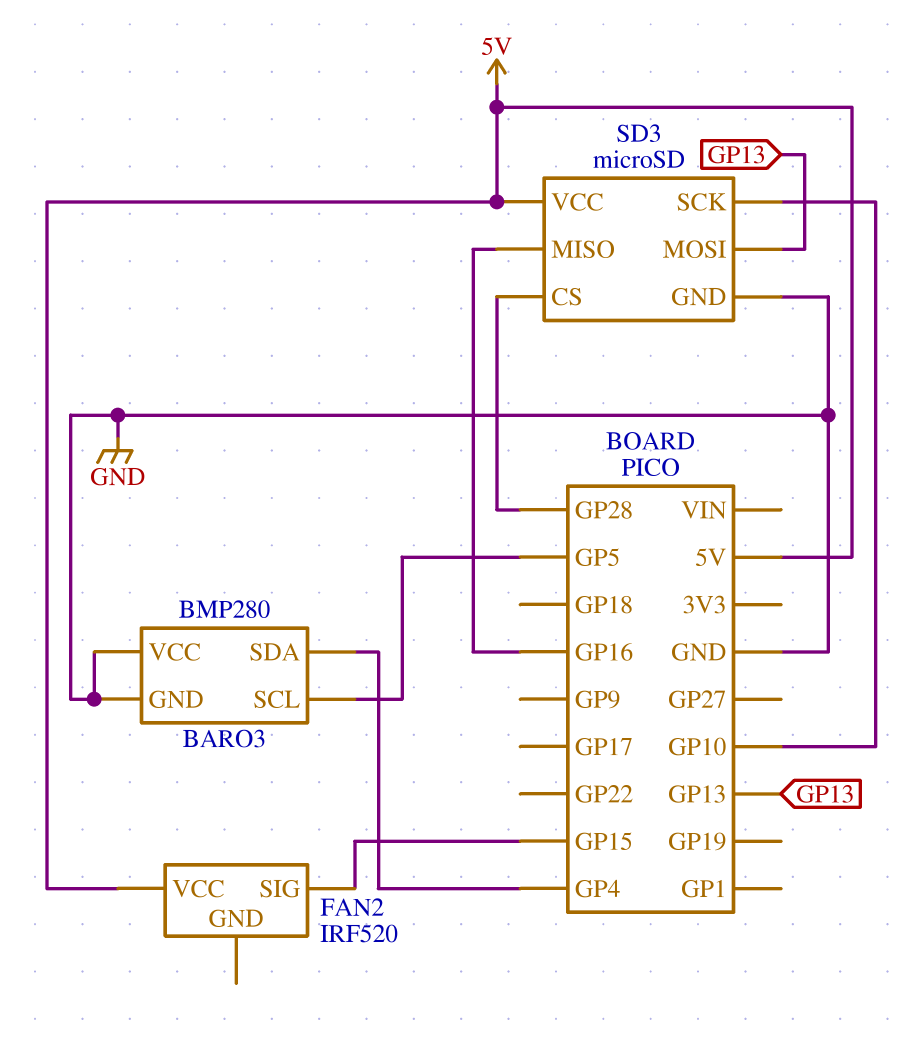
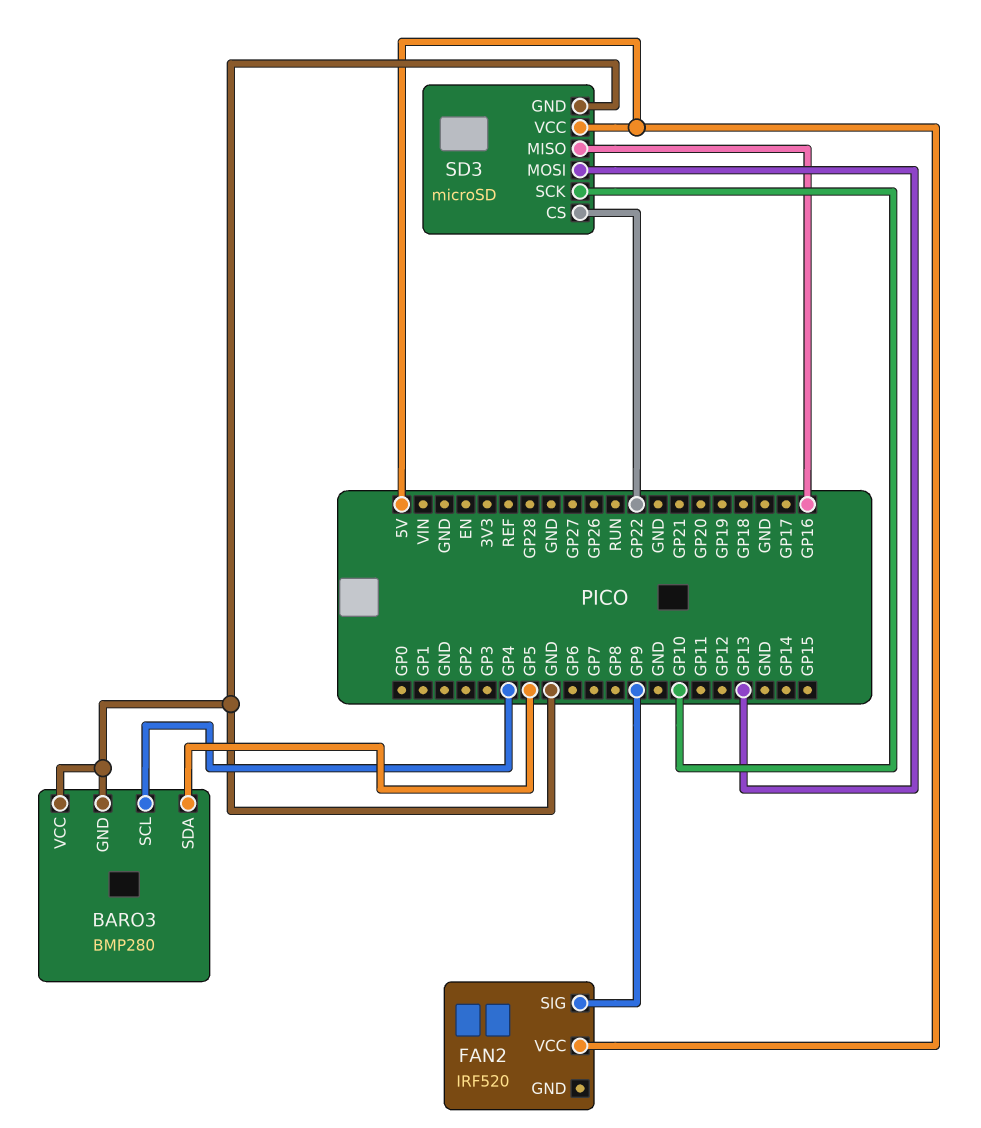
BARO3 pin SCL: GP5 -> GP4
BARO3 pin SDA: GP4 -> GP5
FAN2 pin SIG: GP15 -> GP9
SD3 pin CS: GP28 -> GP22

